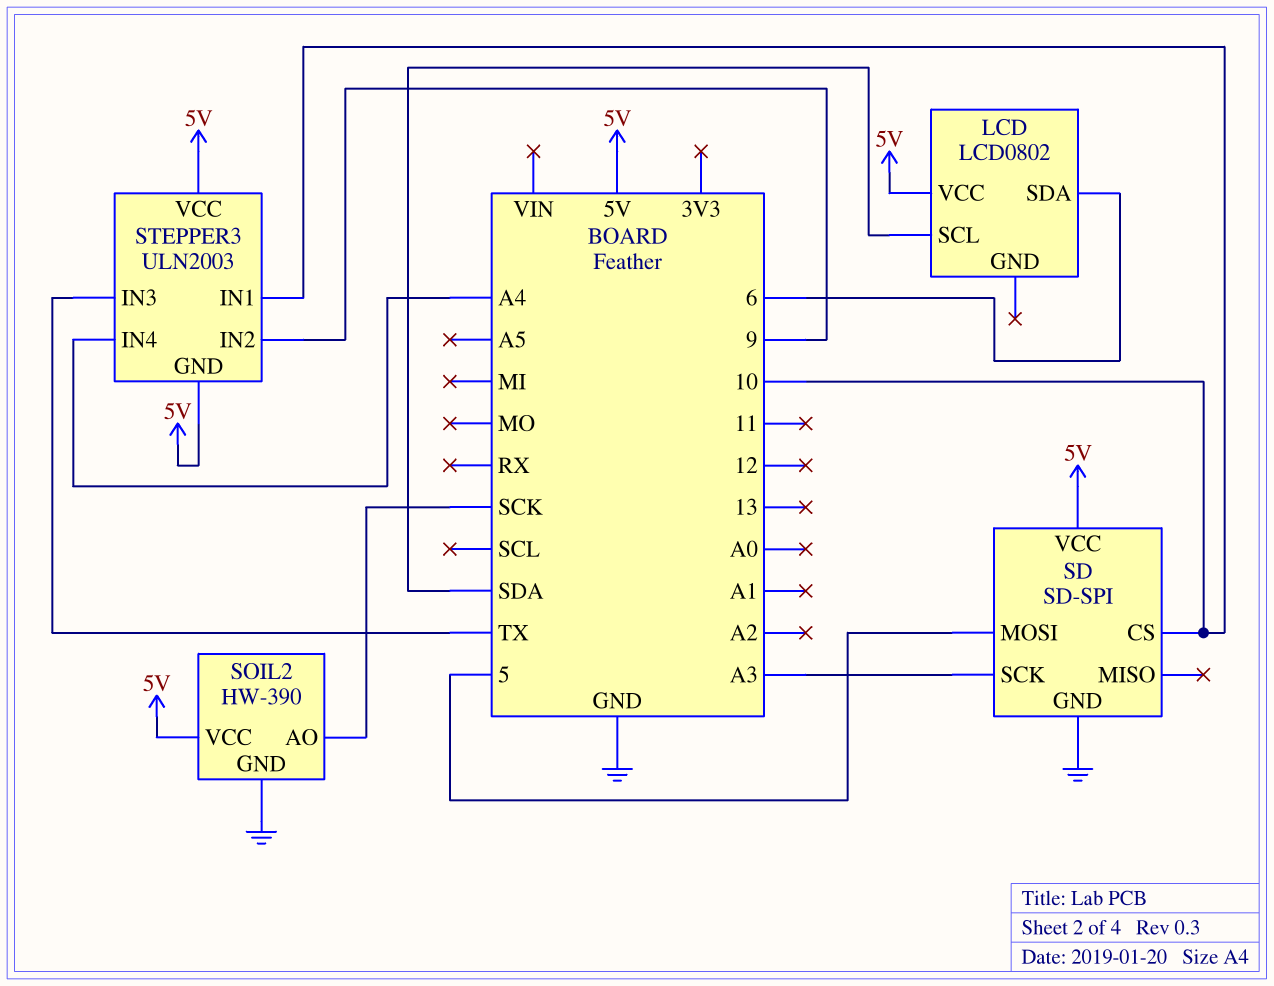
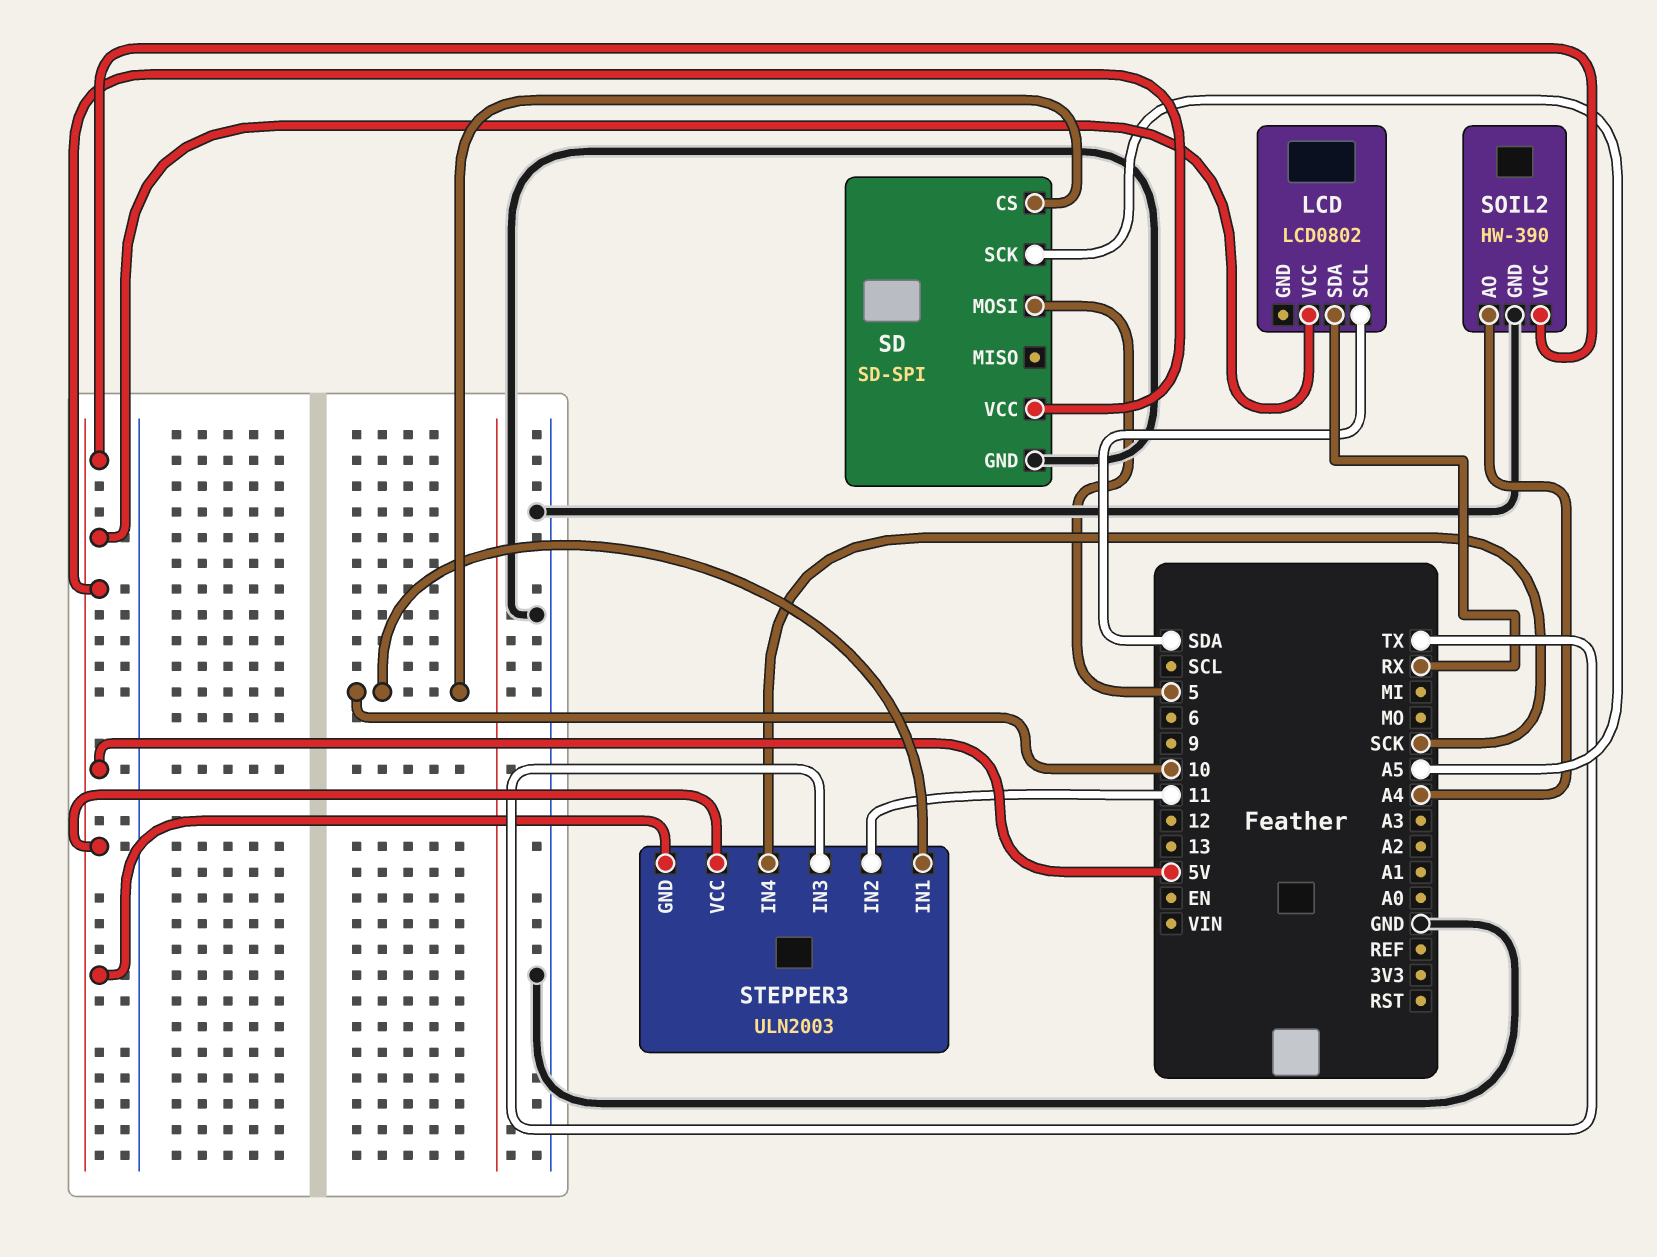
LCD pin SDA: 6 -> RX
SD pin SCK: A3 -> A5
SOIL2 pin AO: SCK -> A4
STEPPER3 pin IN2: 9 -> 11
STEPPER3 pin IN4: A4 -> SCK

